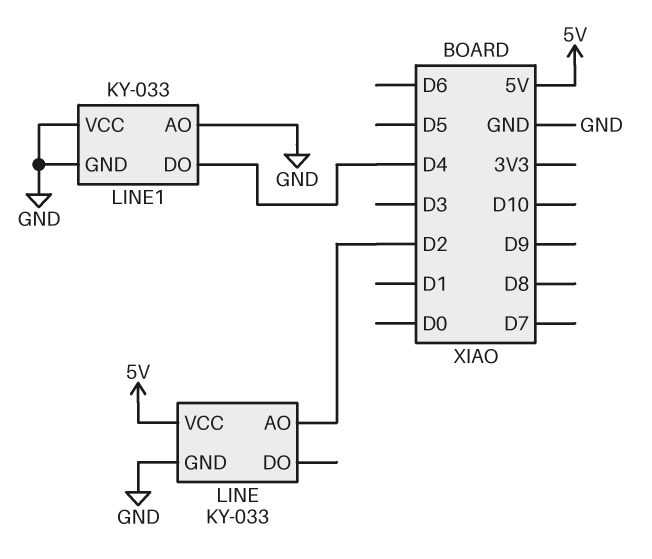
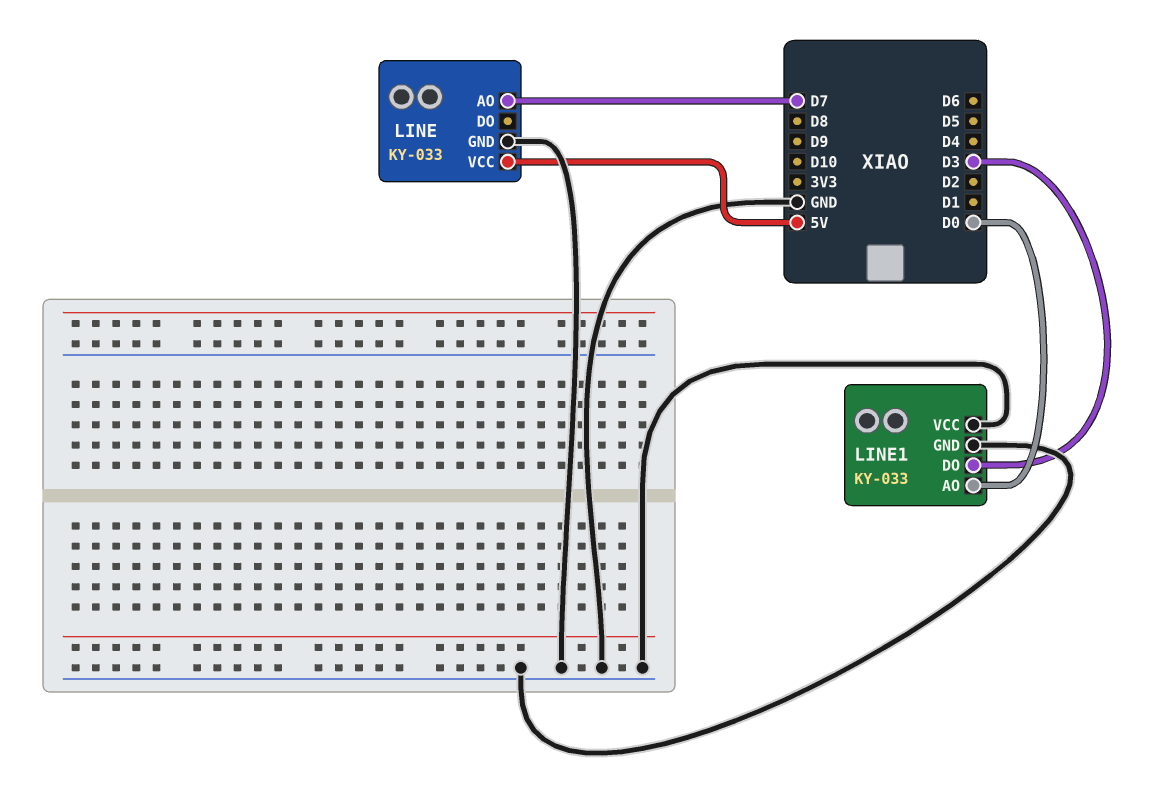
LINE pin AO: D2 -> D7
LINE1 pin AO: GND -> D0
LINE1 pin DO: D4 -> D3

